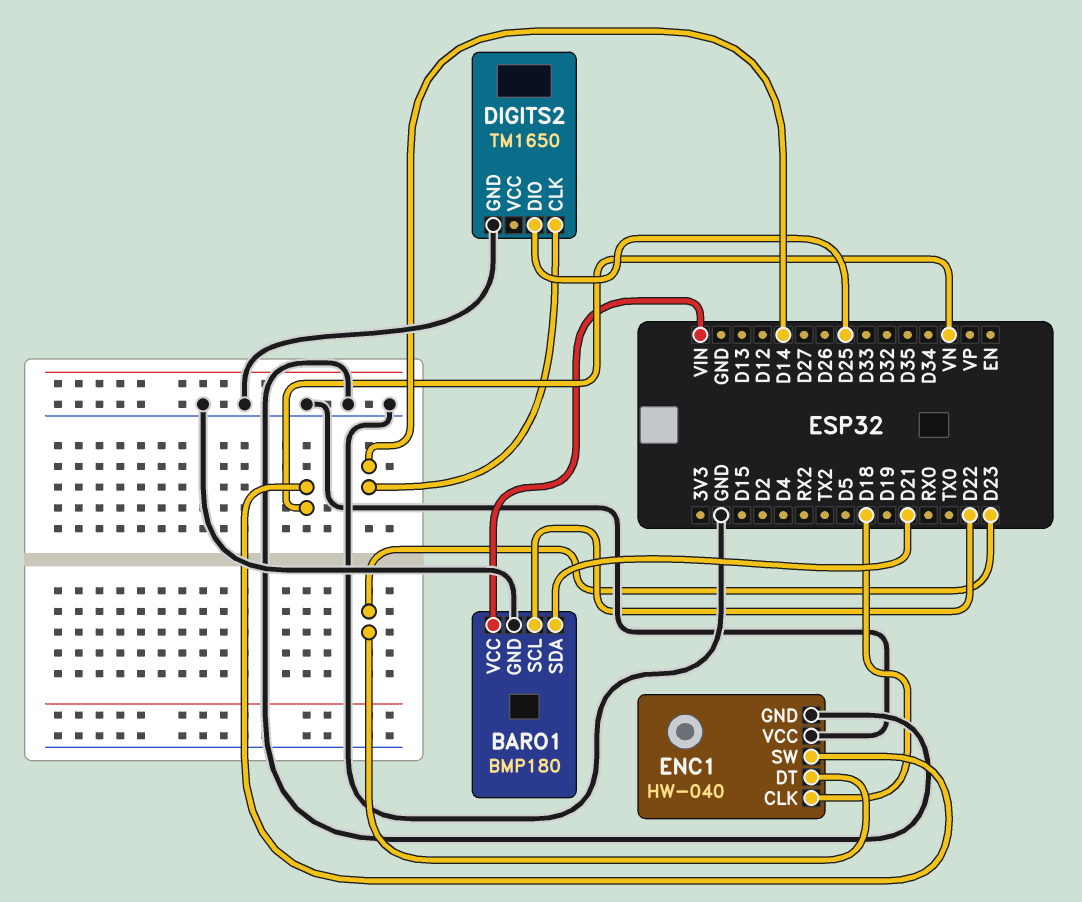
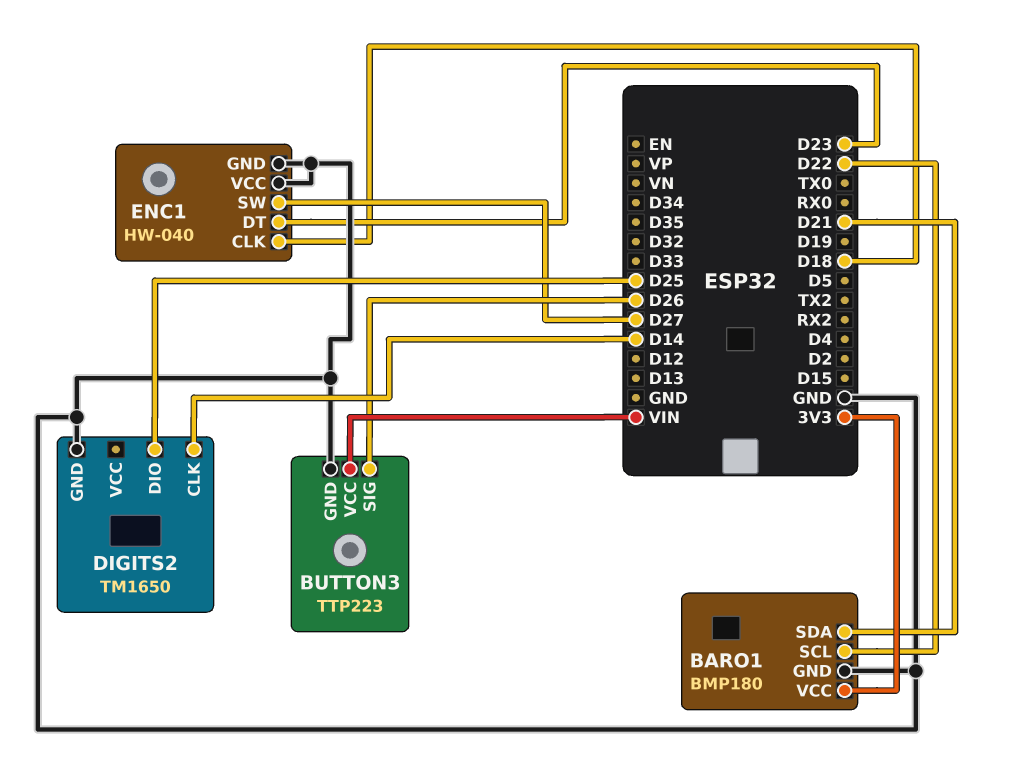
BARO1 pin VCC: VIN -> 3V3
BUTTON3: none -> TTP223
BUTTON3 pin GND: none -> GND
BUTTON3 pin SIG: none -> D26
BUTTON3 pin VCC: none -> VIN
ENC1 pin SW: VN -> D27

